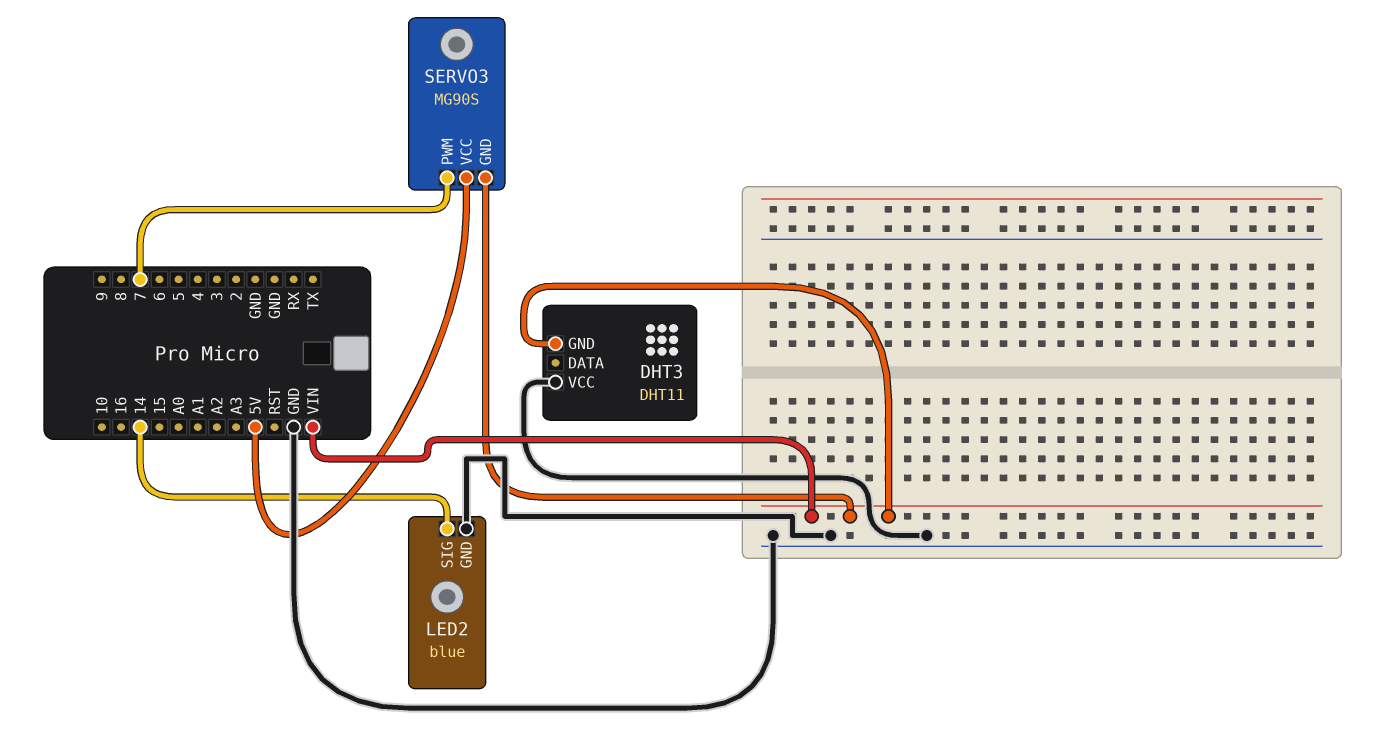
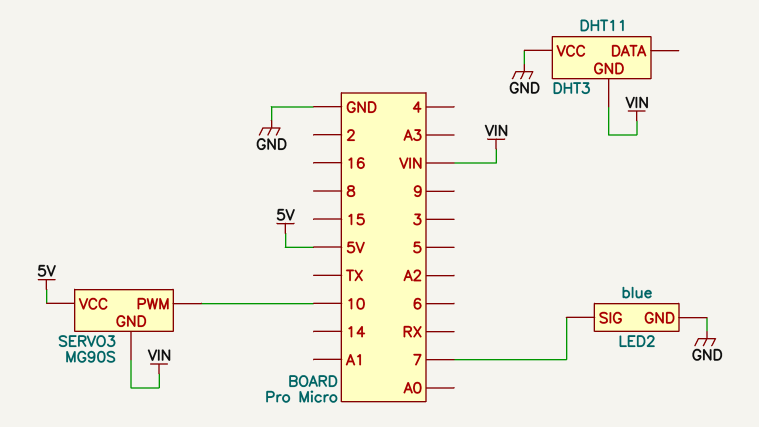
LED2 pin SIG: 14 -> 7
SERVO3 pin PWM: 7 -> 10

